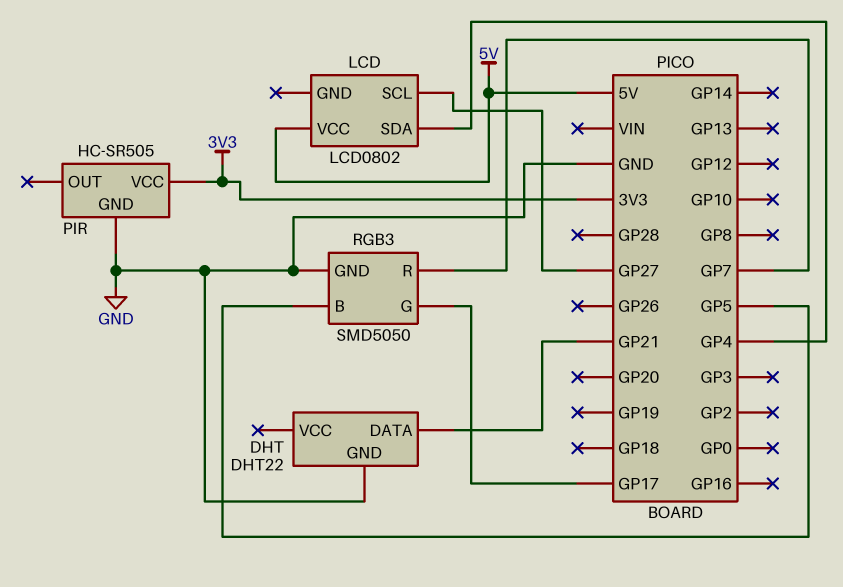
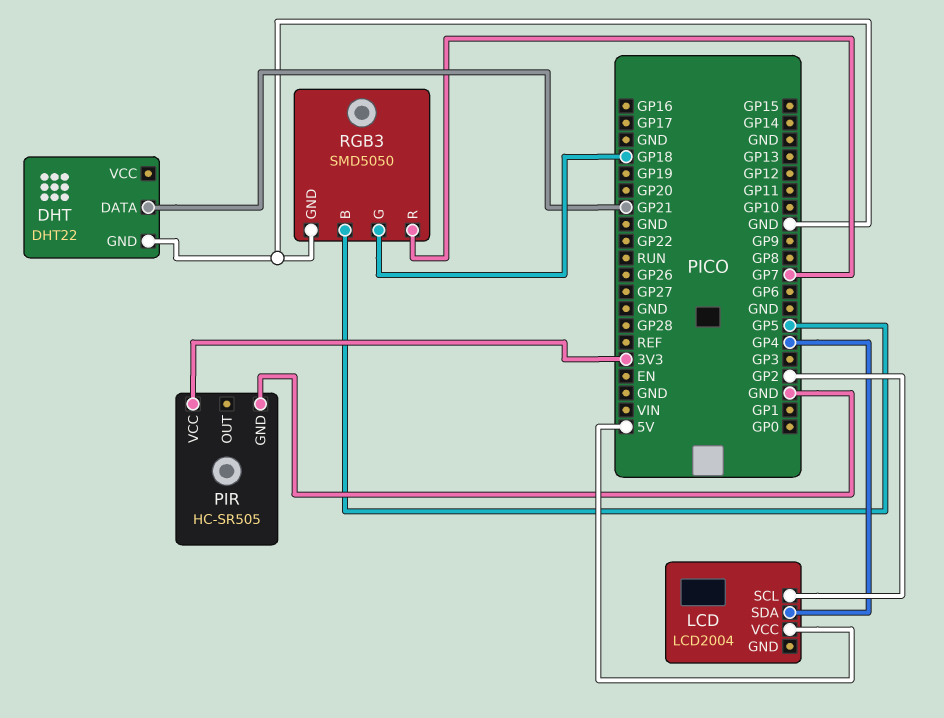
LCD: LCD0802 -> LCD2004
LCD pin SCL: GP27 -> GP2
RGB3 pin G: GP17 -> GP18

